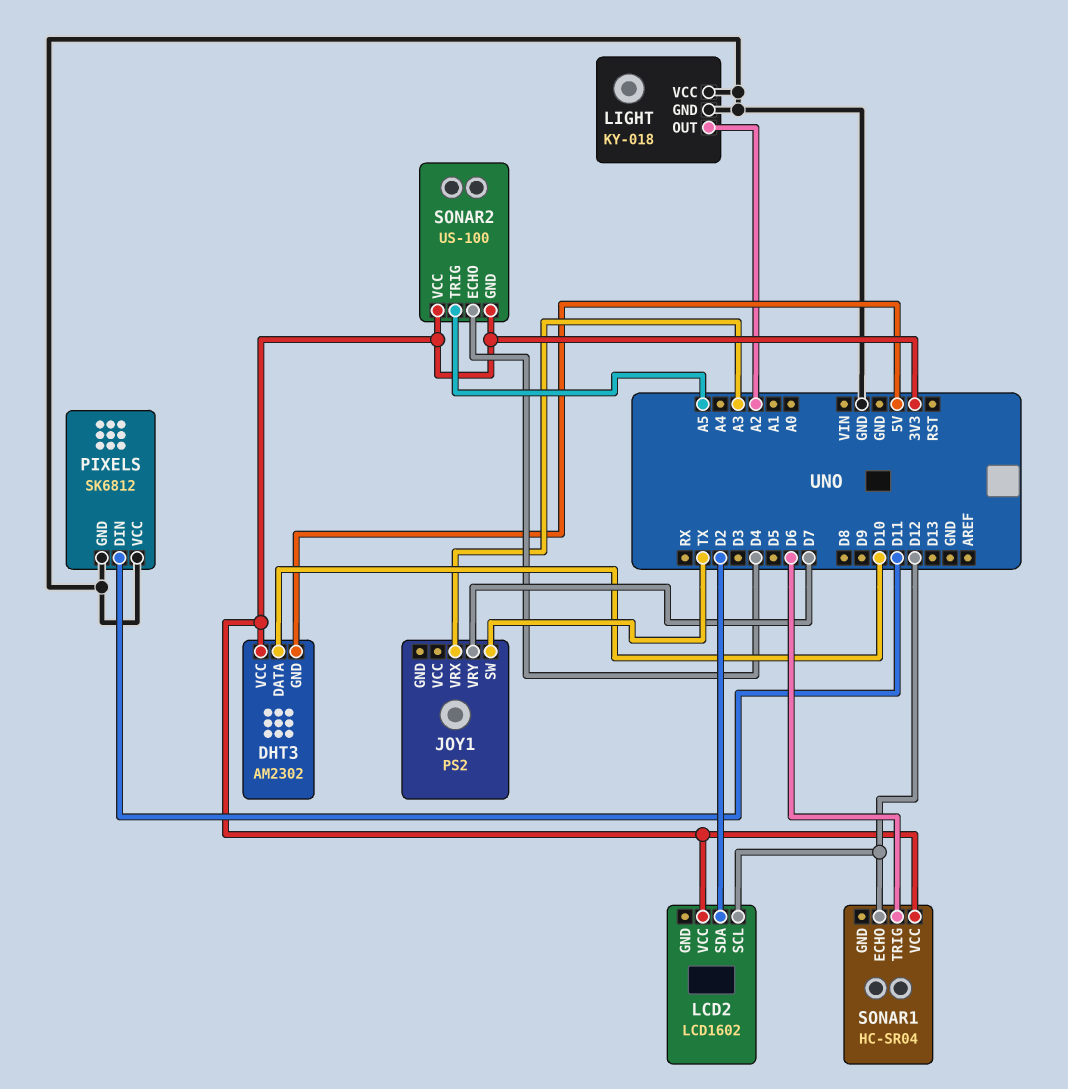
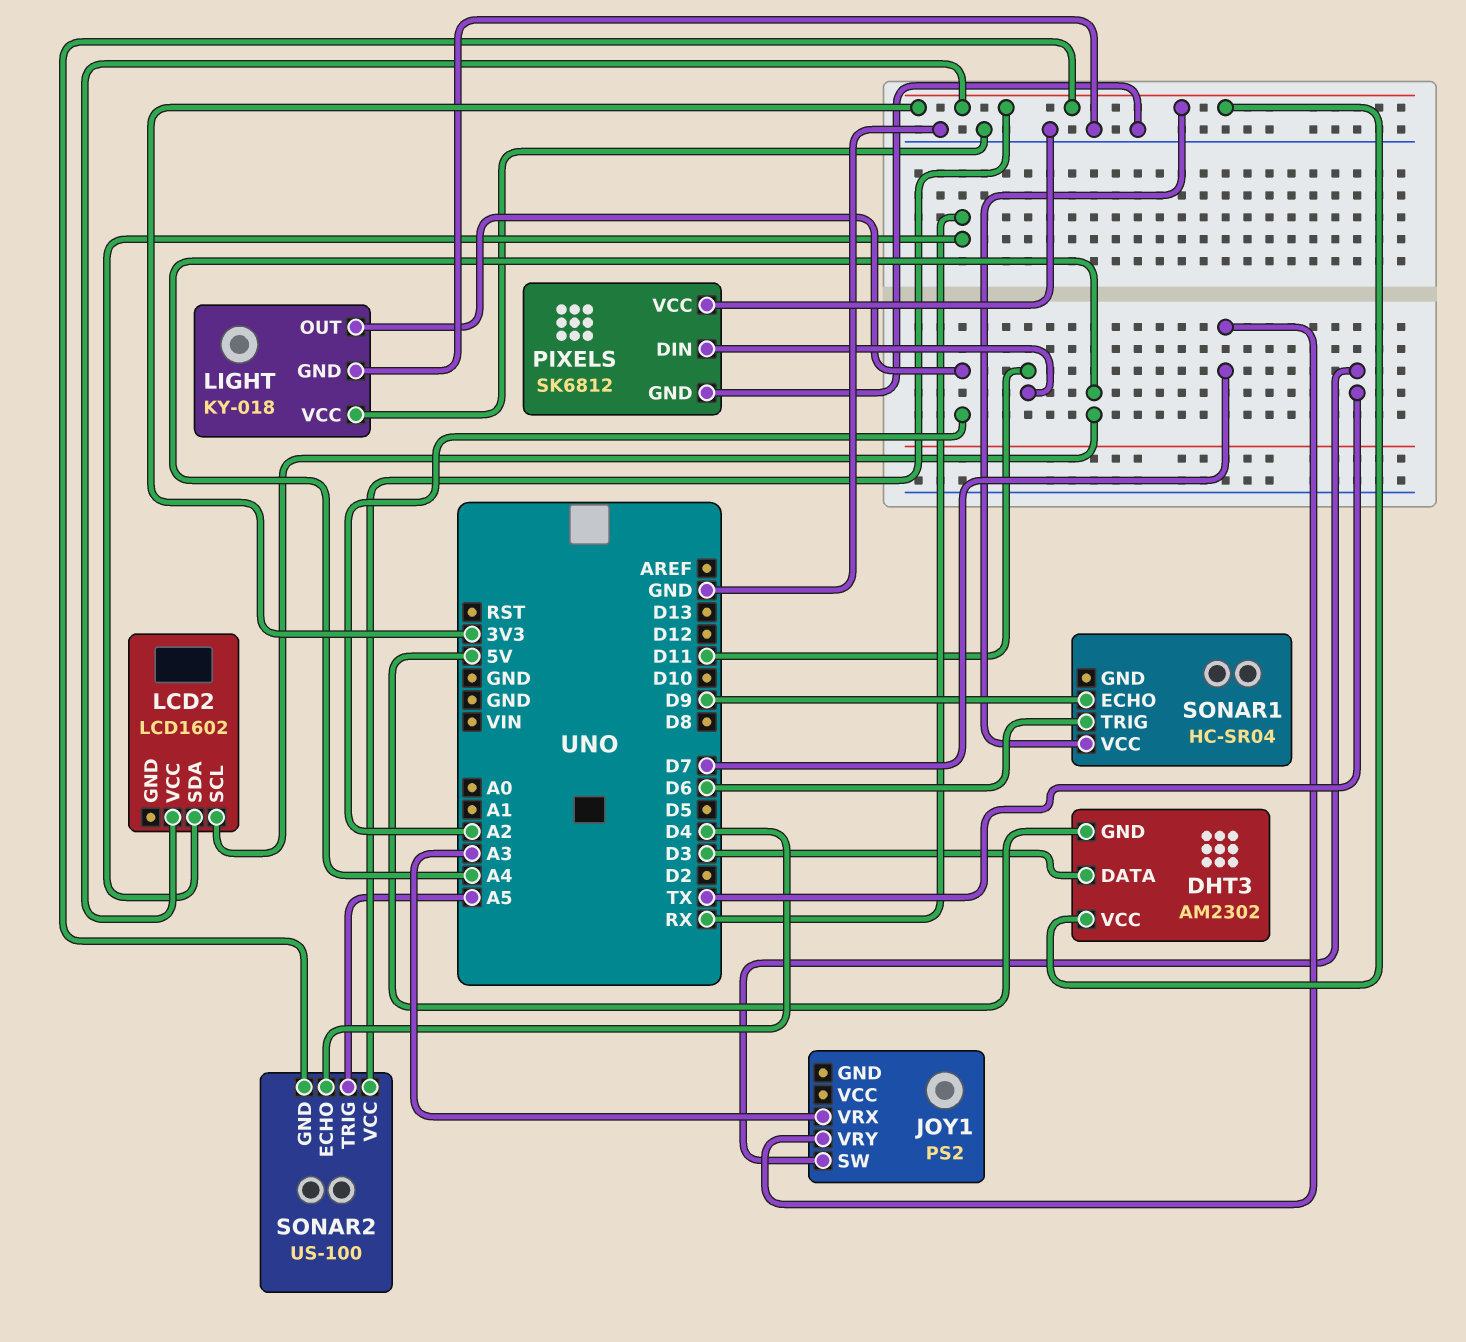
DHT3 pin DATA: D10 -> D3
LCD2 pin SCL: D12 -> A4
LCD2 pin SDA: D2 -> RX
SONAR1 pin ECHO: D12 -> D9

